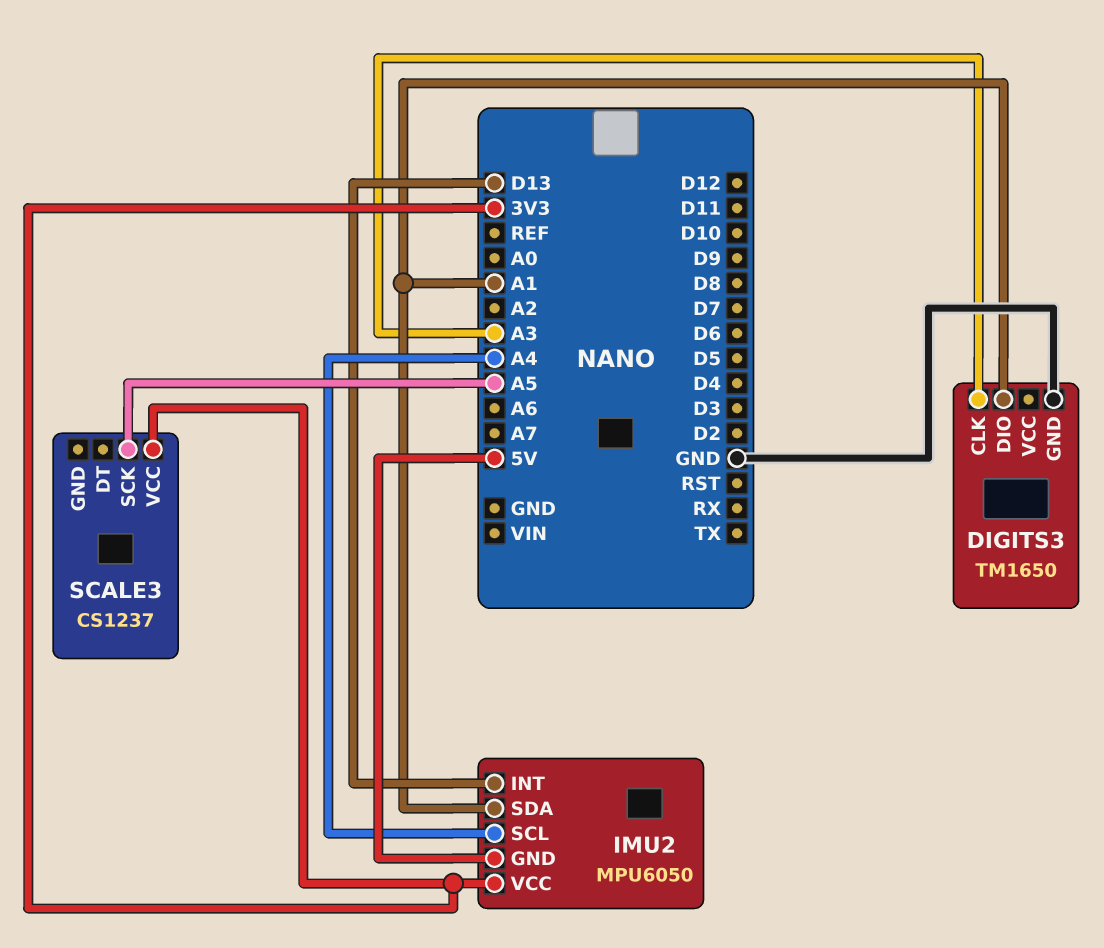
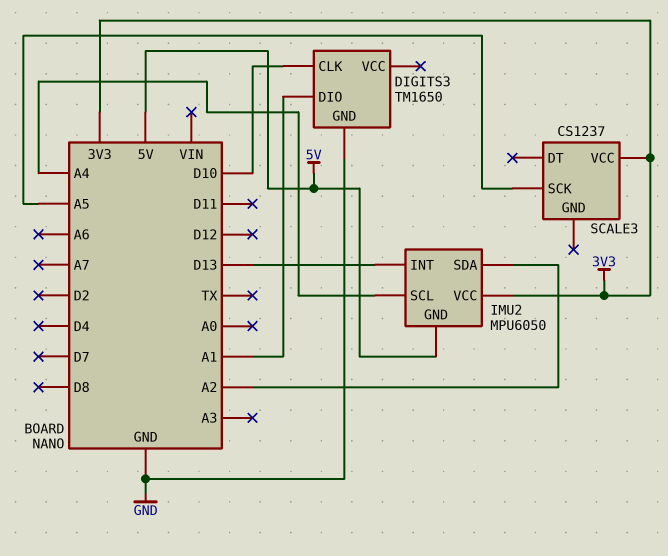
DIGITS3 pin CLK: A3 -> D10
IMU2 pin SDA: A1 -> A2

